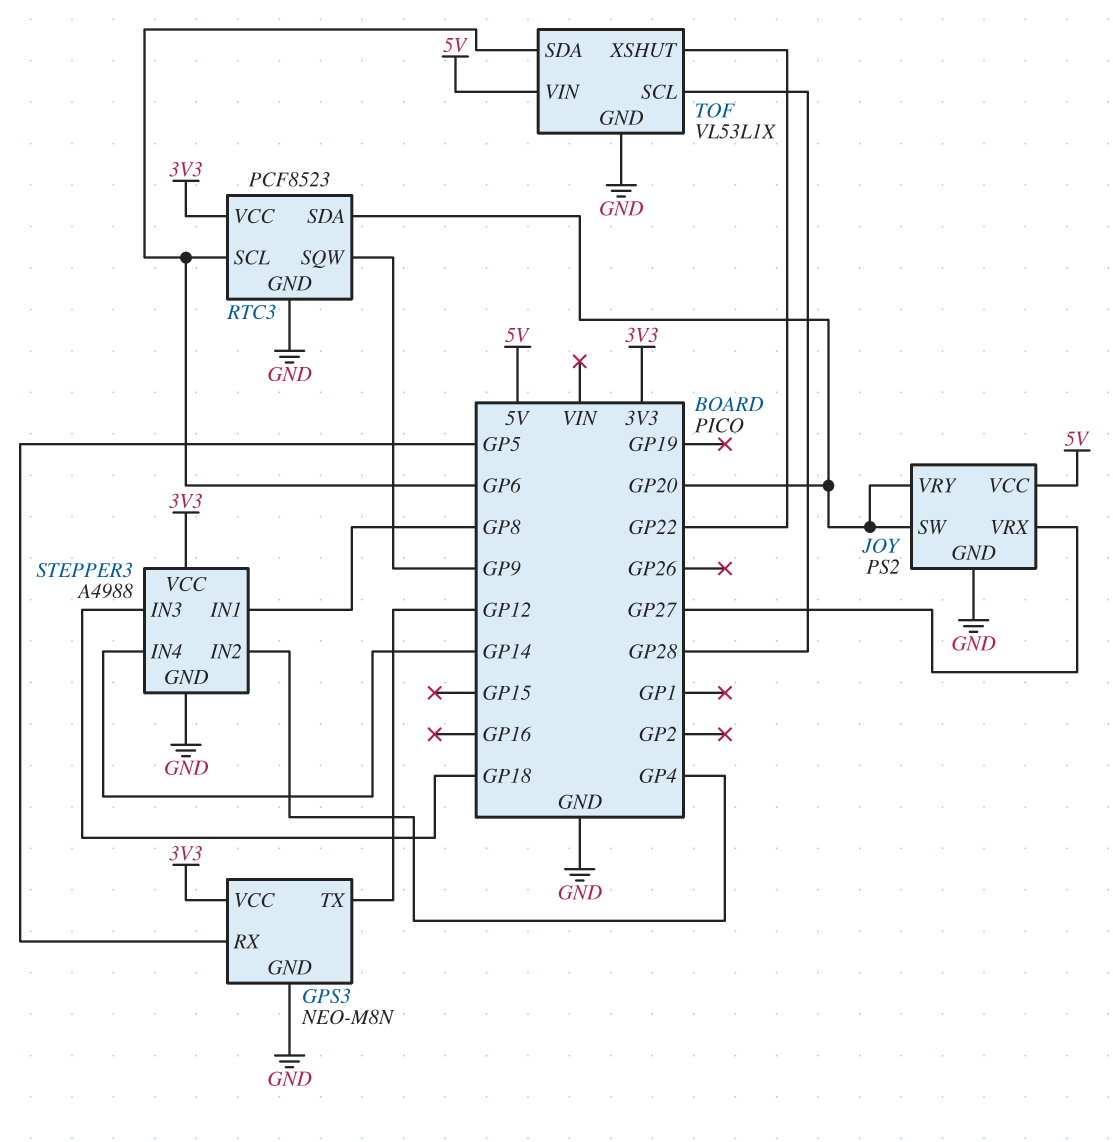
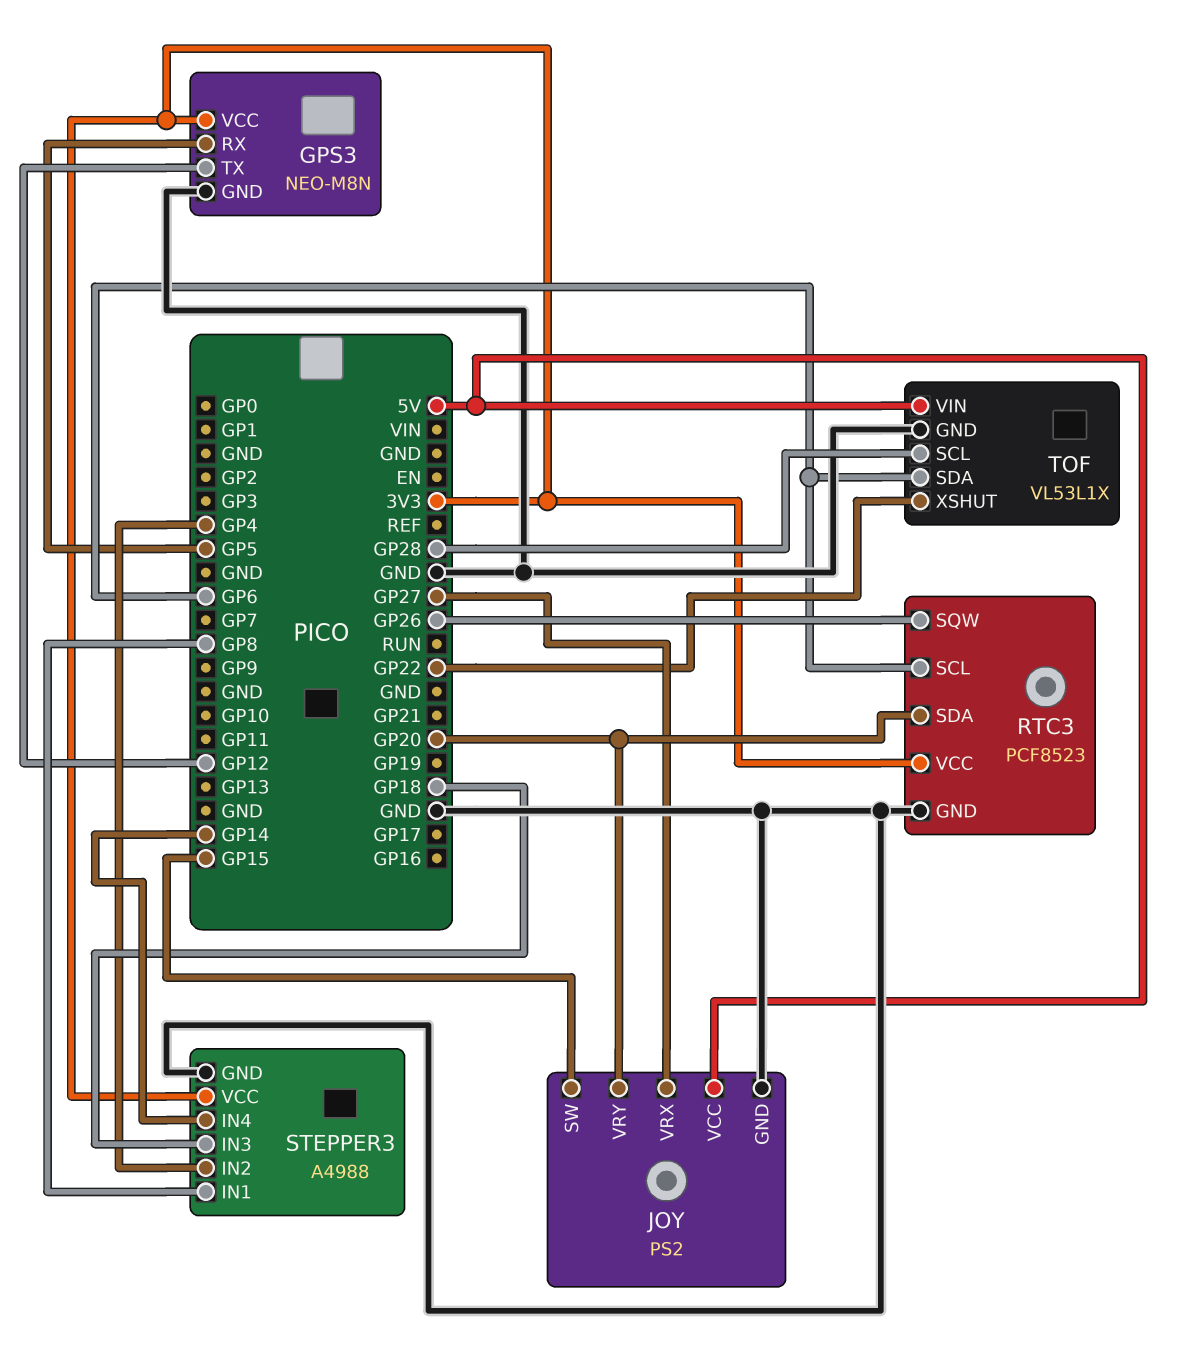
JOY pin SW: GP20 -> GP15
RTC3 pin SQW: GP9 -> GP26

